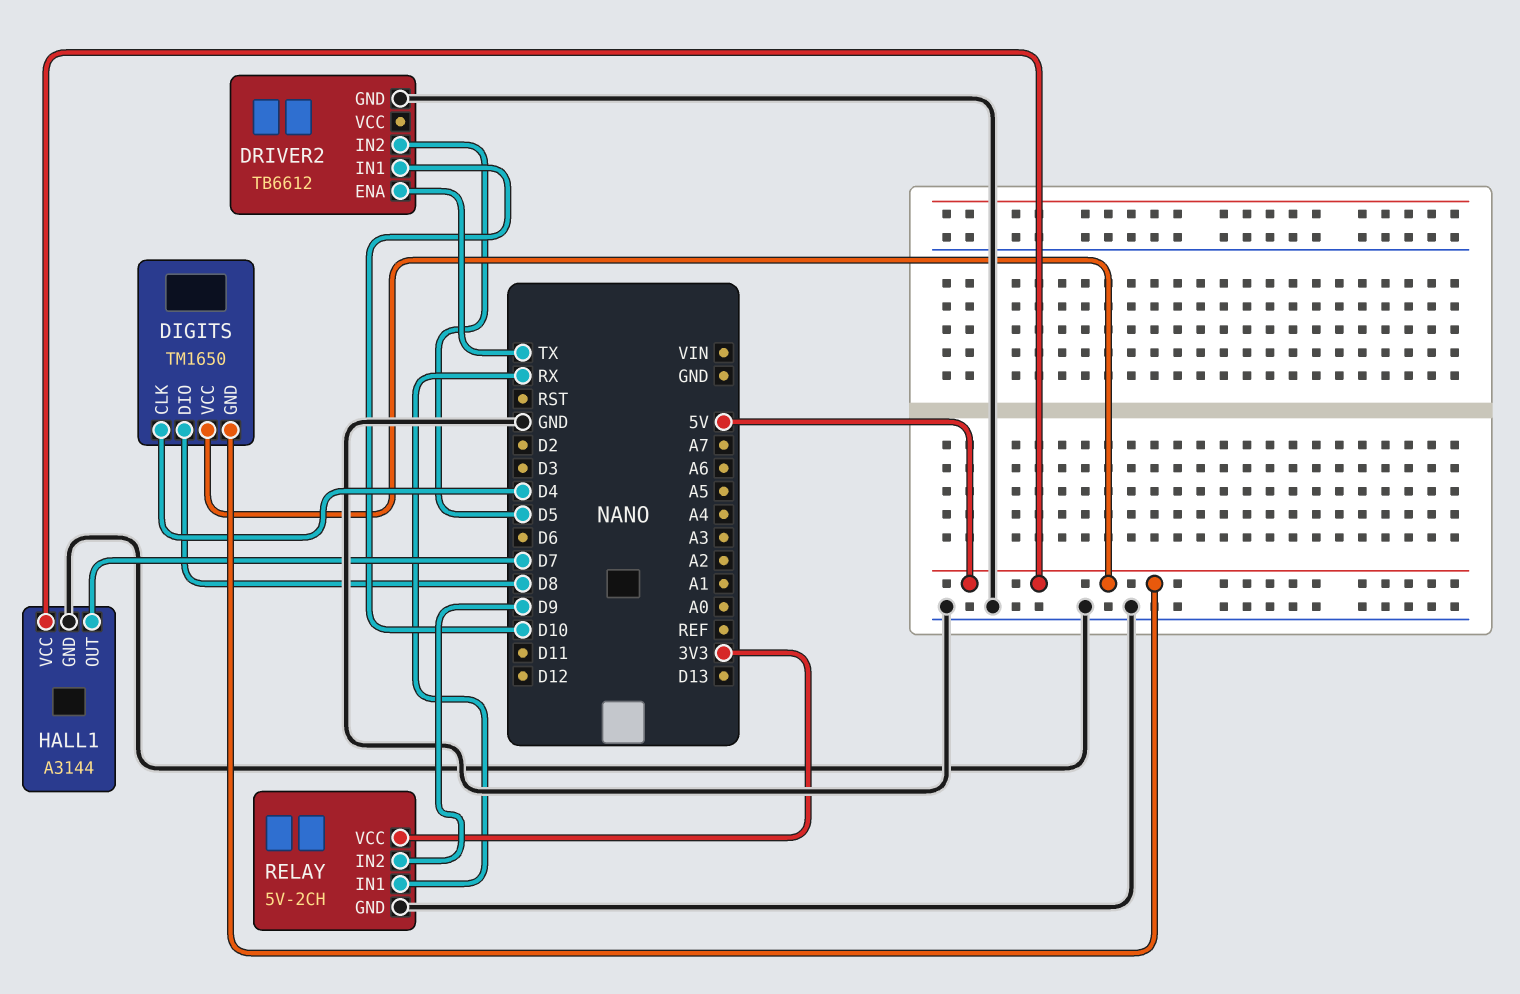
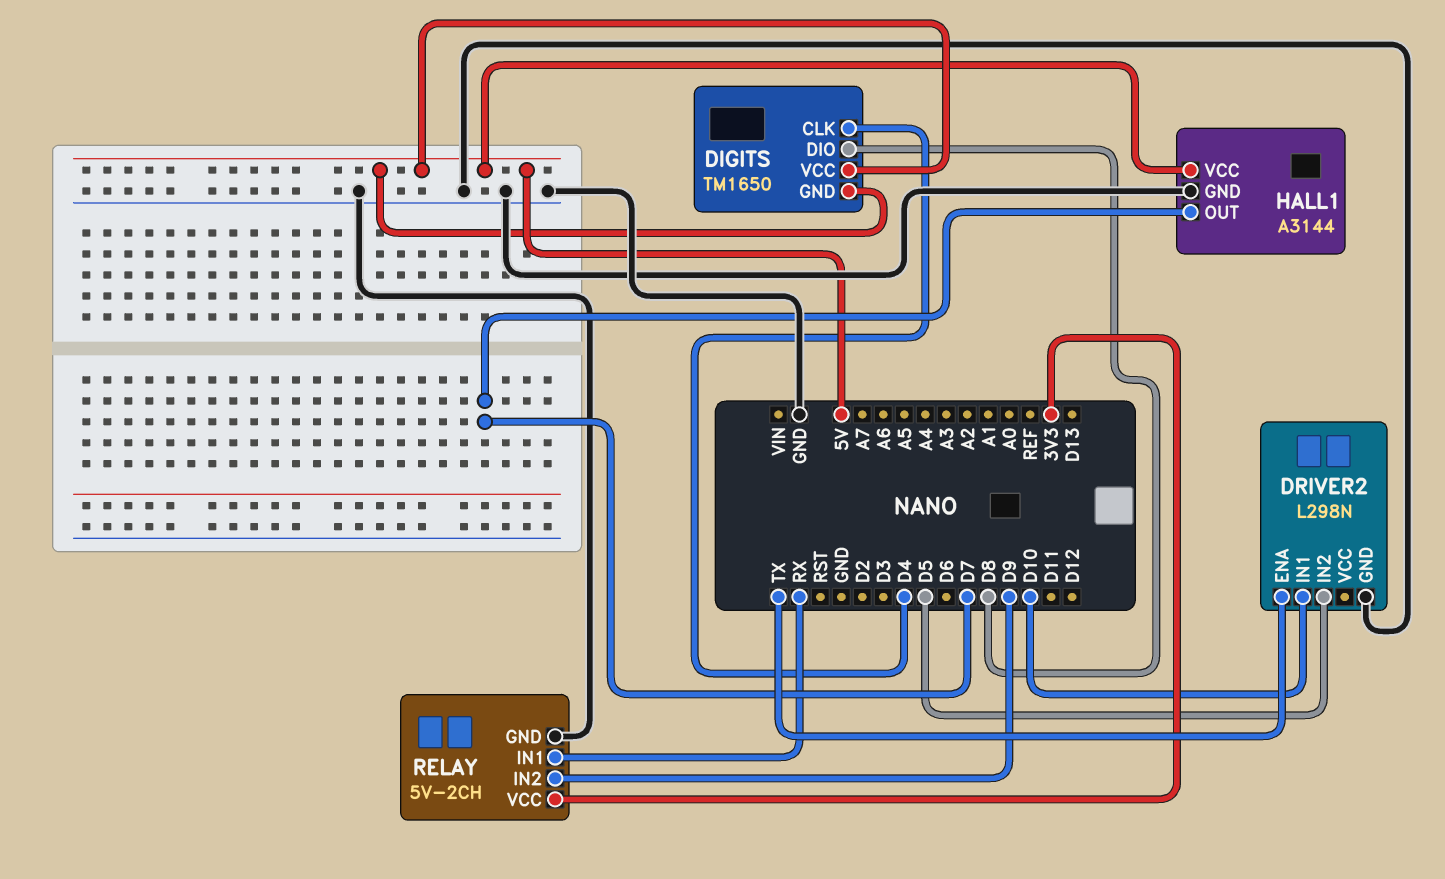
DRIVER2: TB6612 -> L298N

